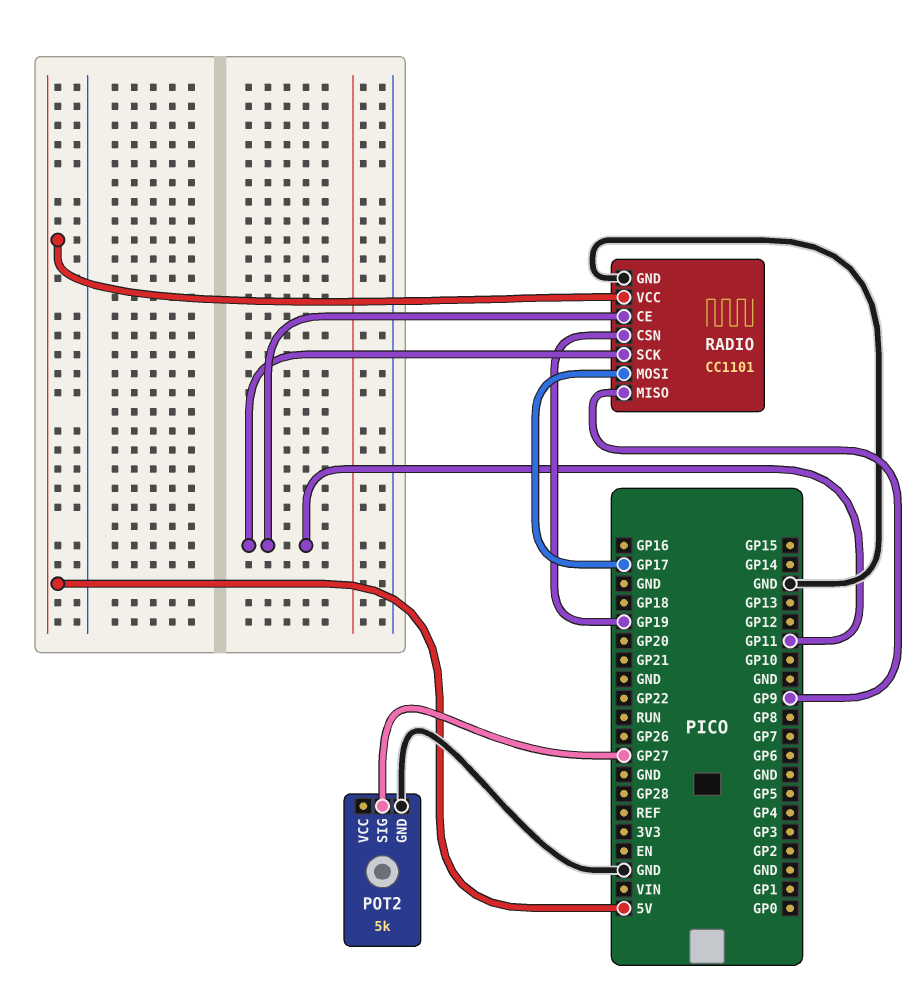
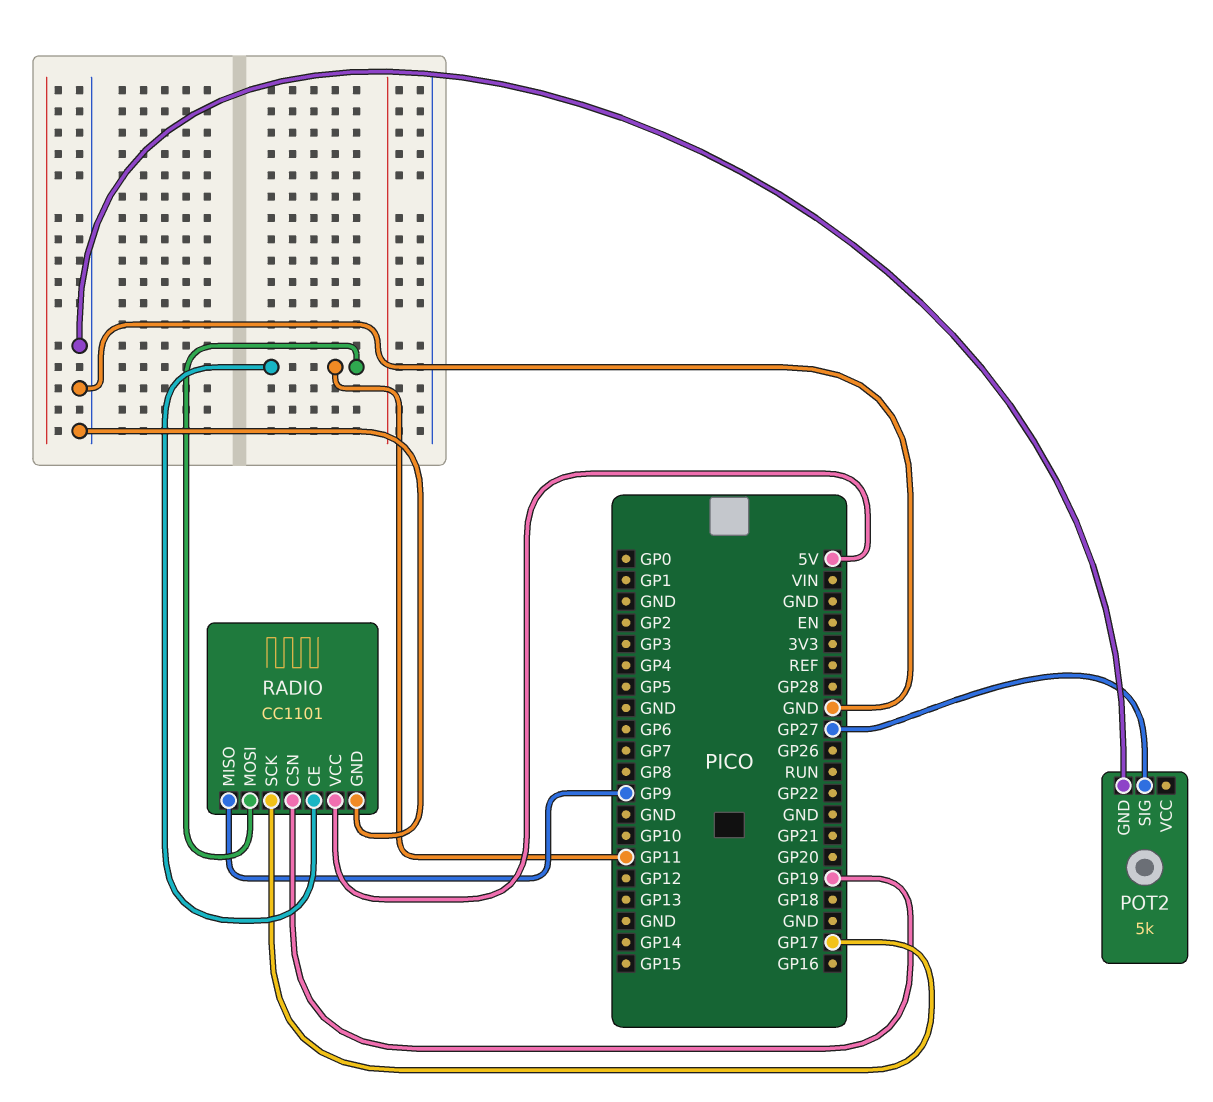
RADIO pin MOSI: GP17 -> GP11
RADIO pin SCK: GP11 -> GP17

